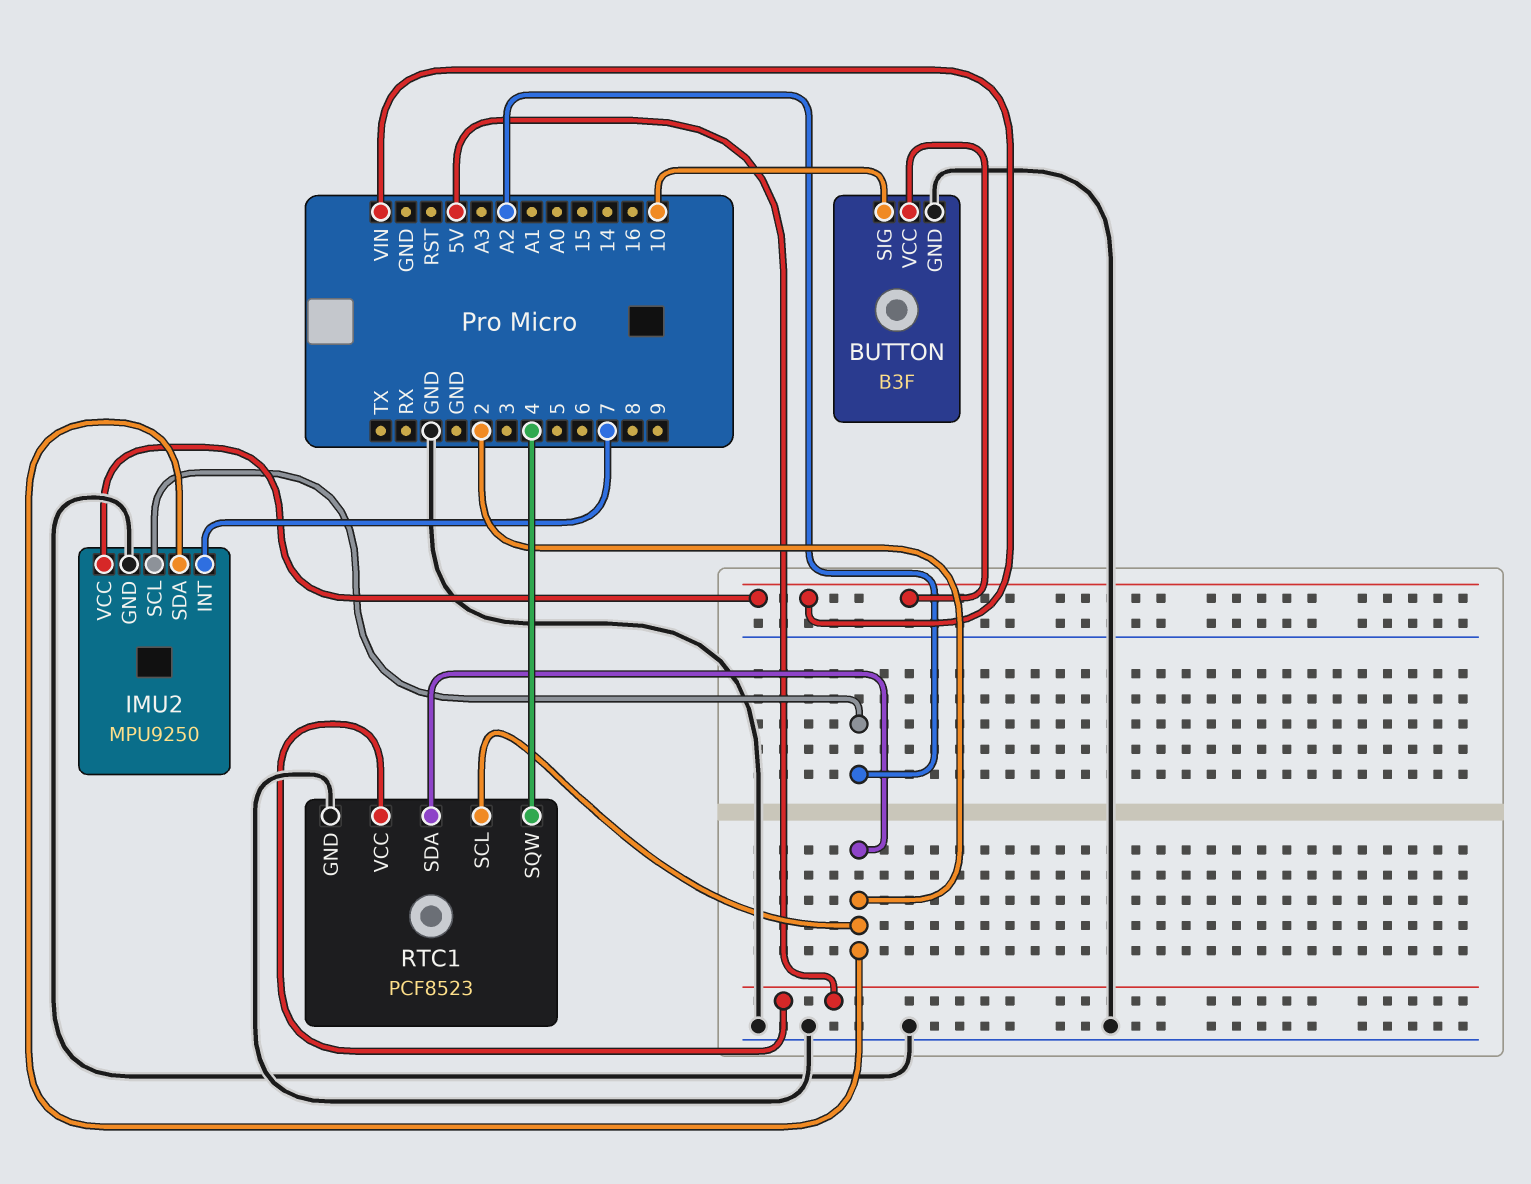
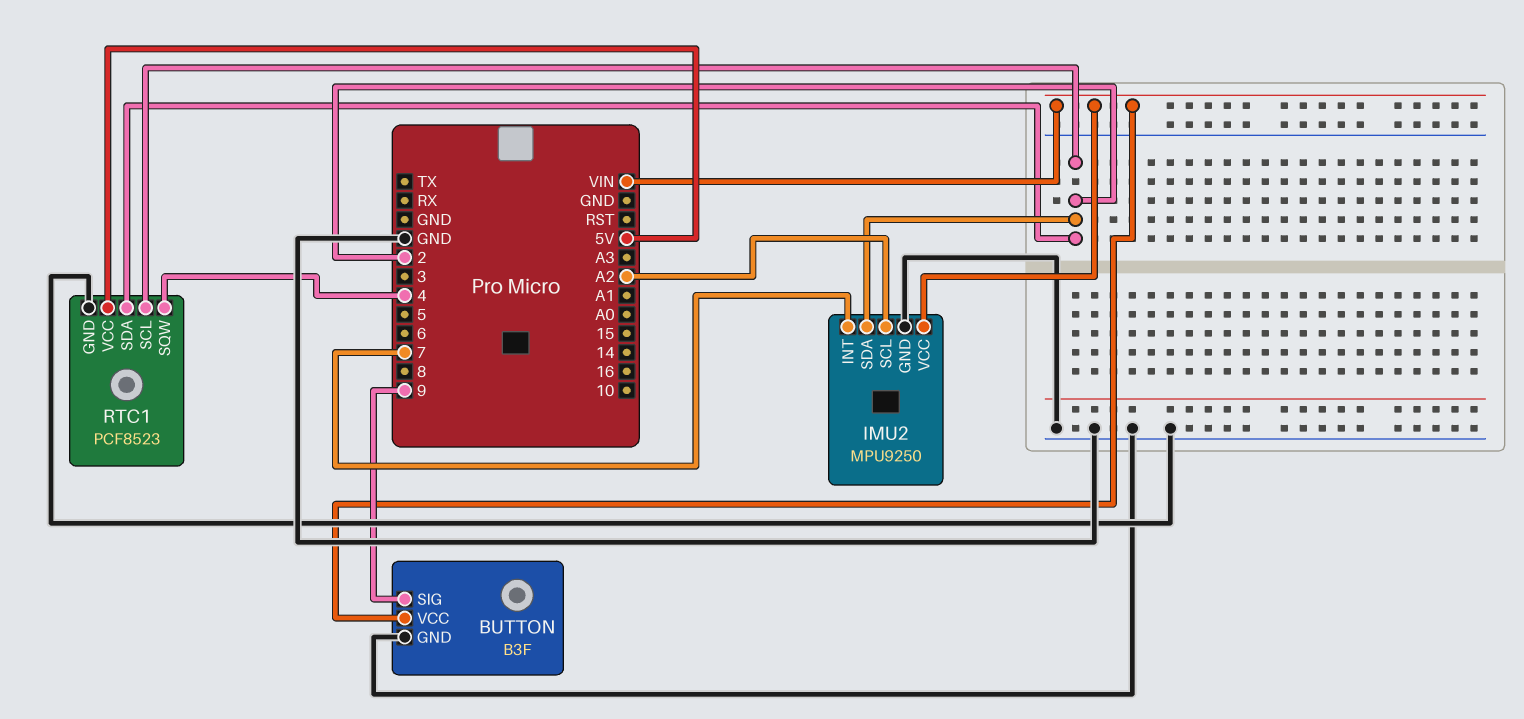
BUTTON pin SIG: 10 -> 9

